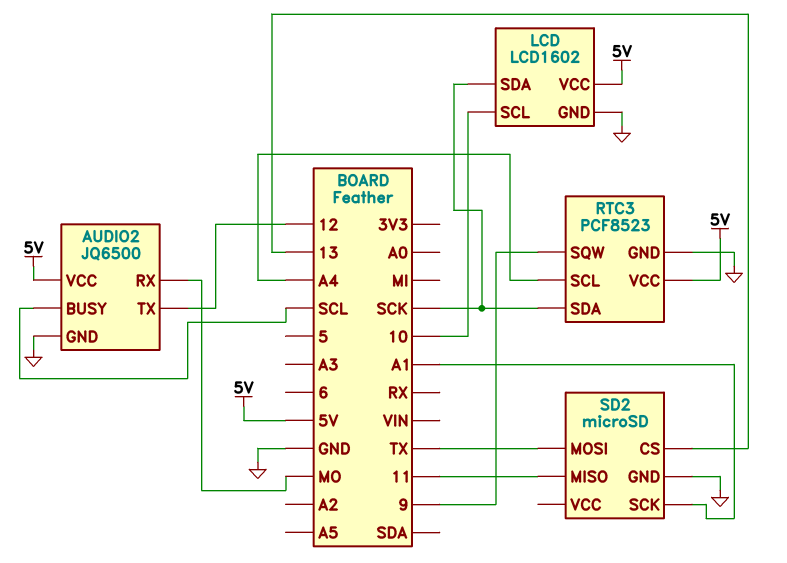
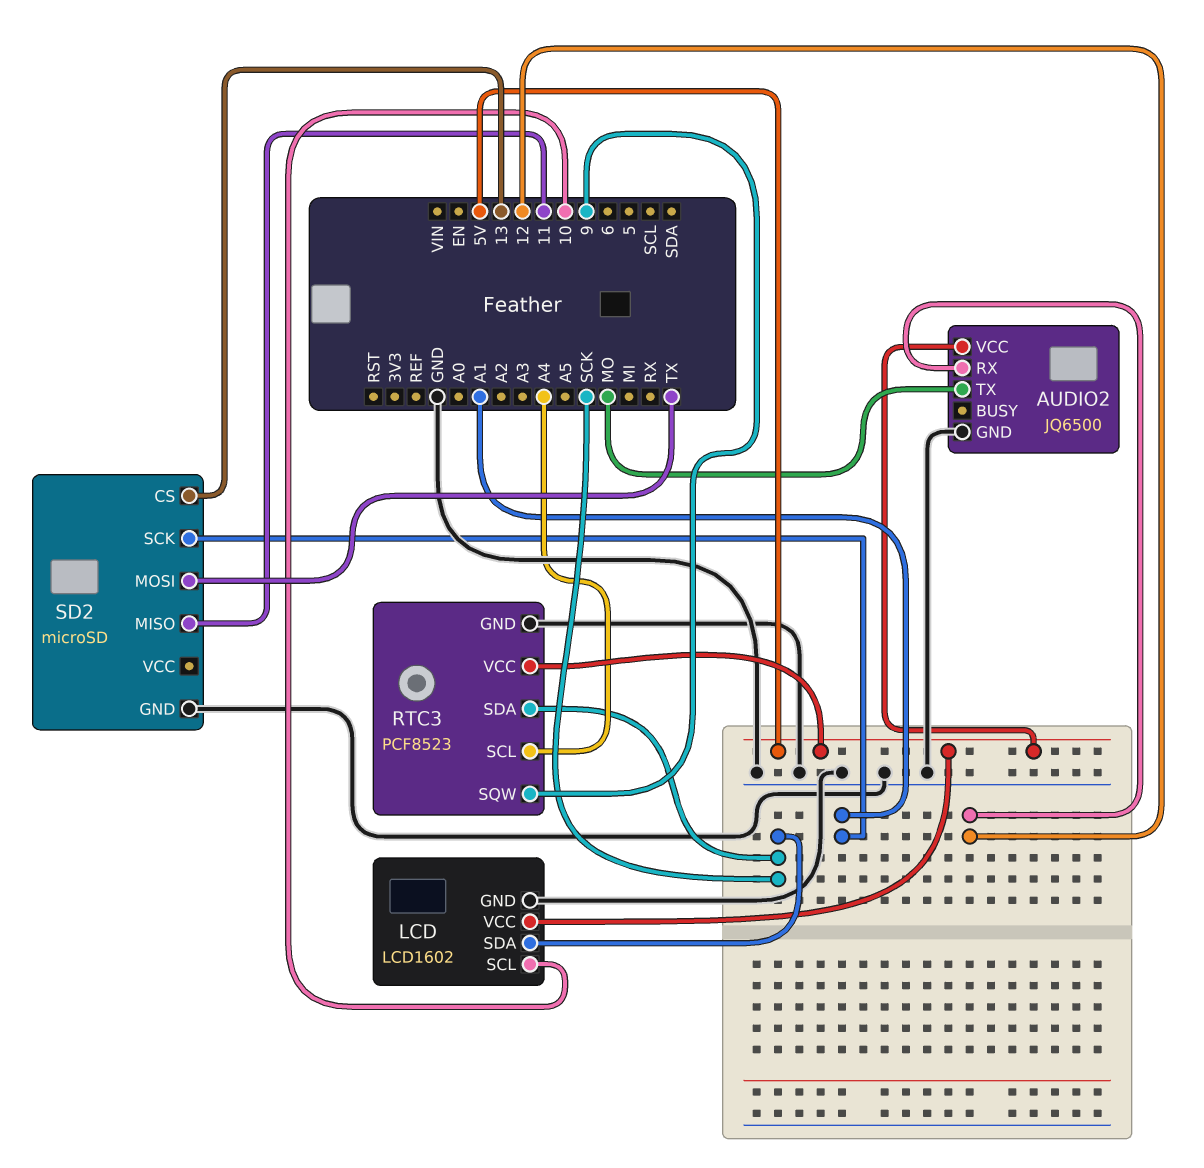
AUDIO2 pin BUSY: SCL -> none
AUDIO2 pin RX: MO -> 12
AUDIO2 pin TX: 12 -> MO

